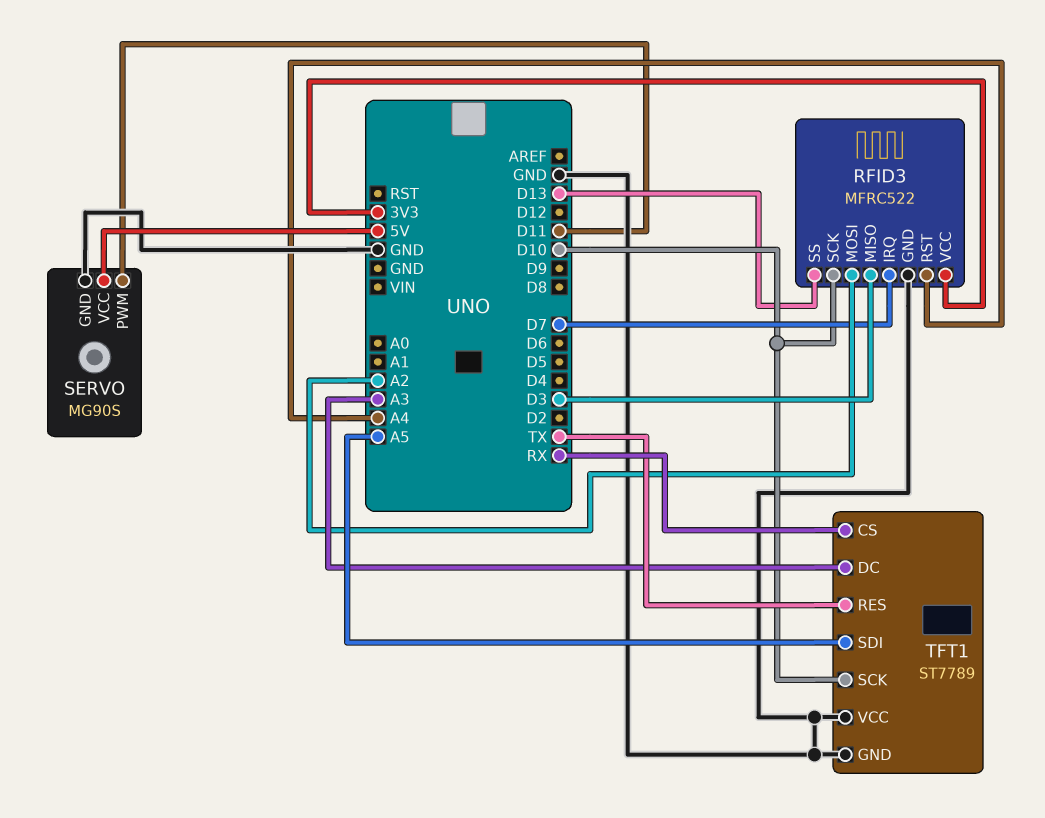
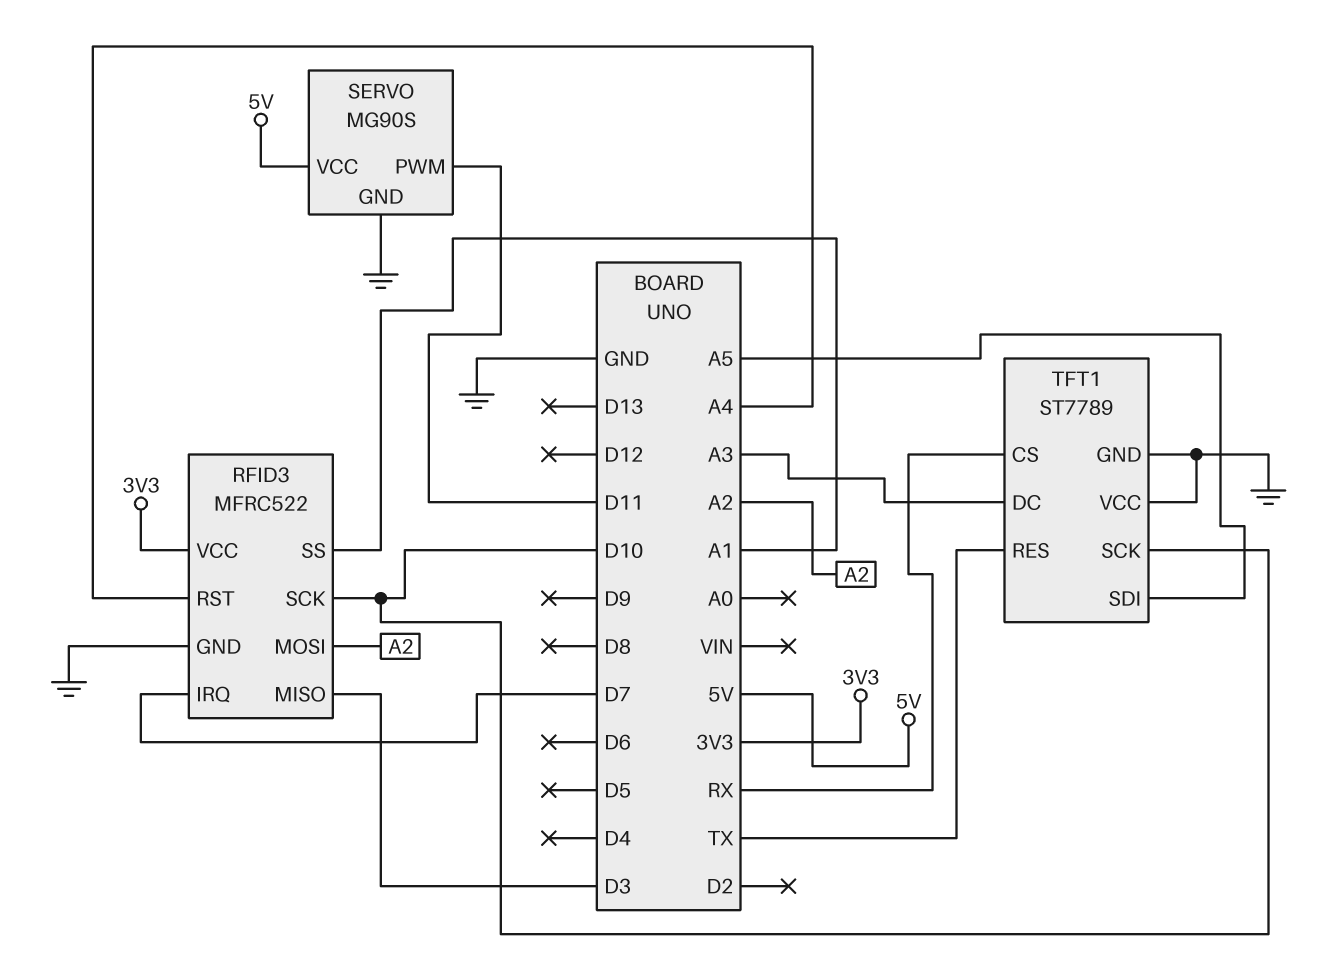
RFID3 pin SS: D13 -> A1

